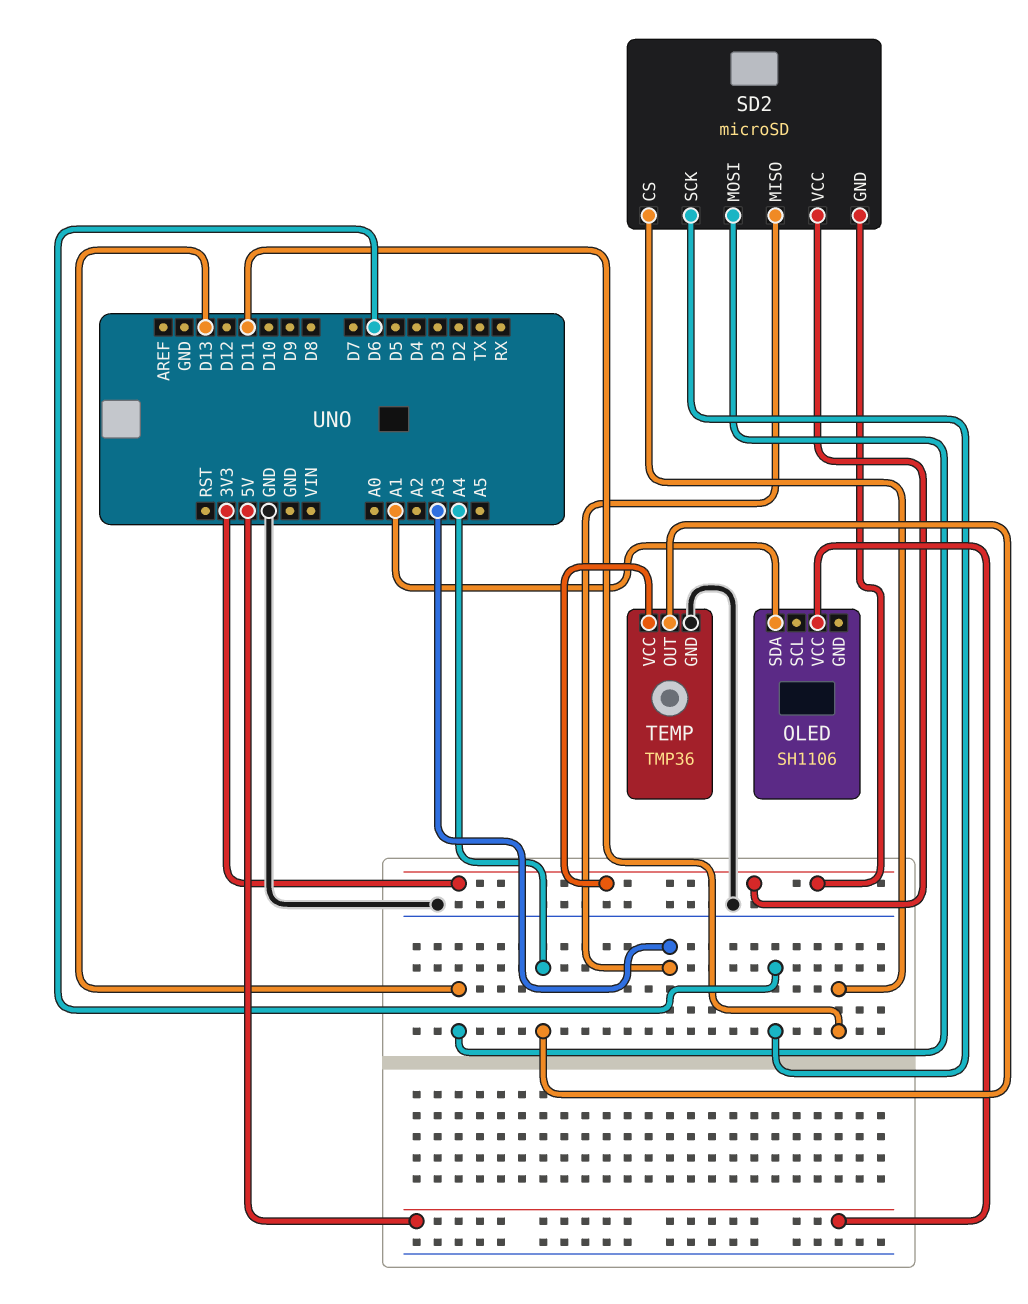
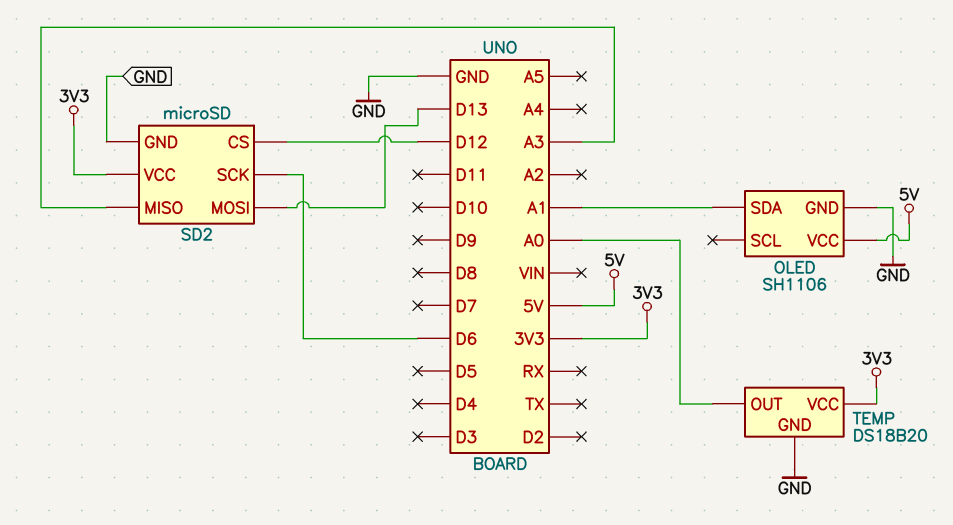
OLED pin GND: none -> GND
SD2 pin CS: D11 -> D12
SD2 pin GND: 3V3 -> GND
TEMP: TMP36 -> DS18B20
TEMP pin OUT: A4 -> A0

